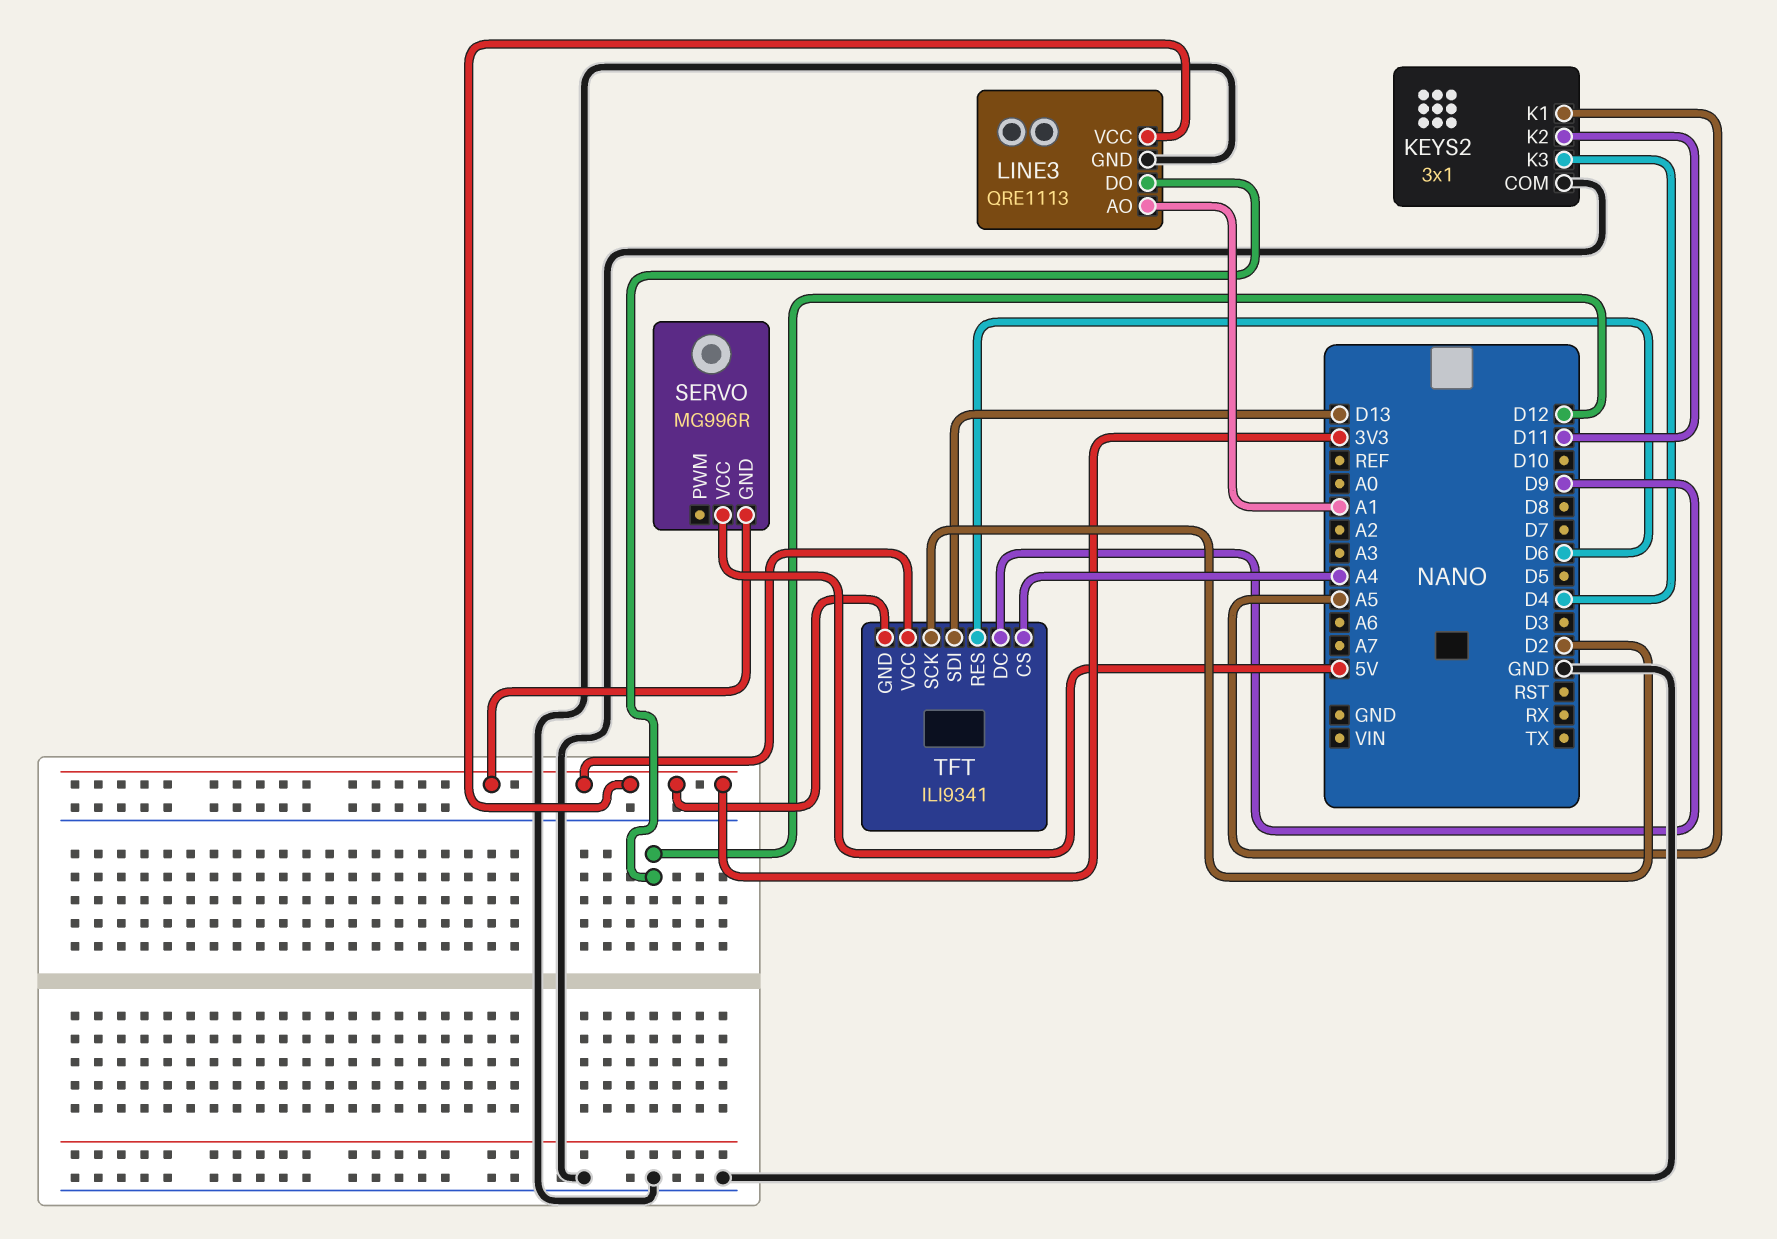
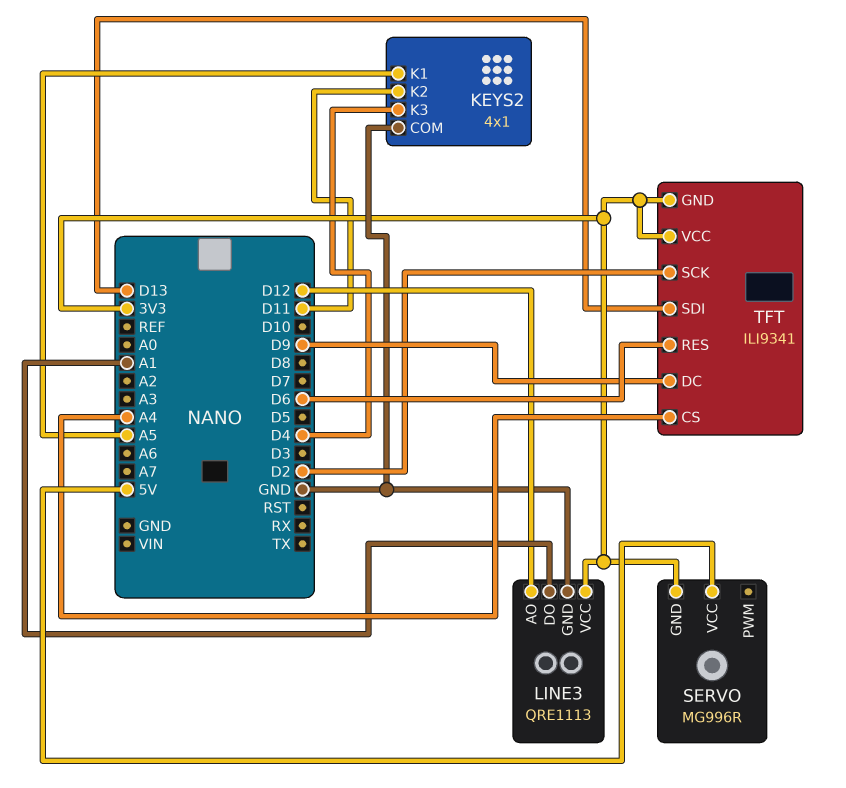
KEYS2: 3x1 -> 4x1
LINE3 pin AO: A1 -> D12
LINE3 pin DO: D12 -> A1

